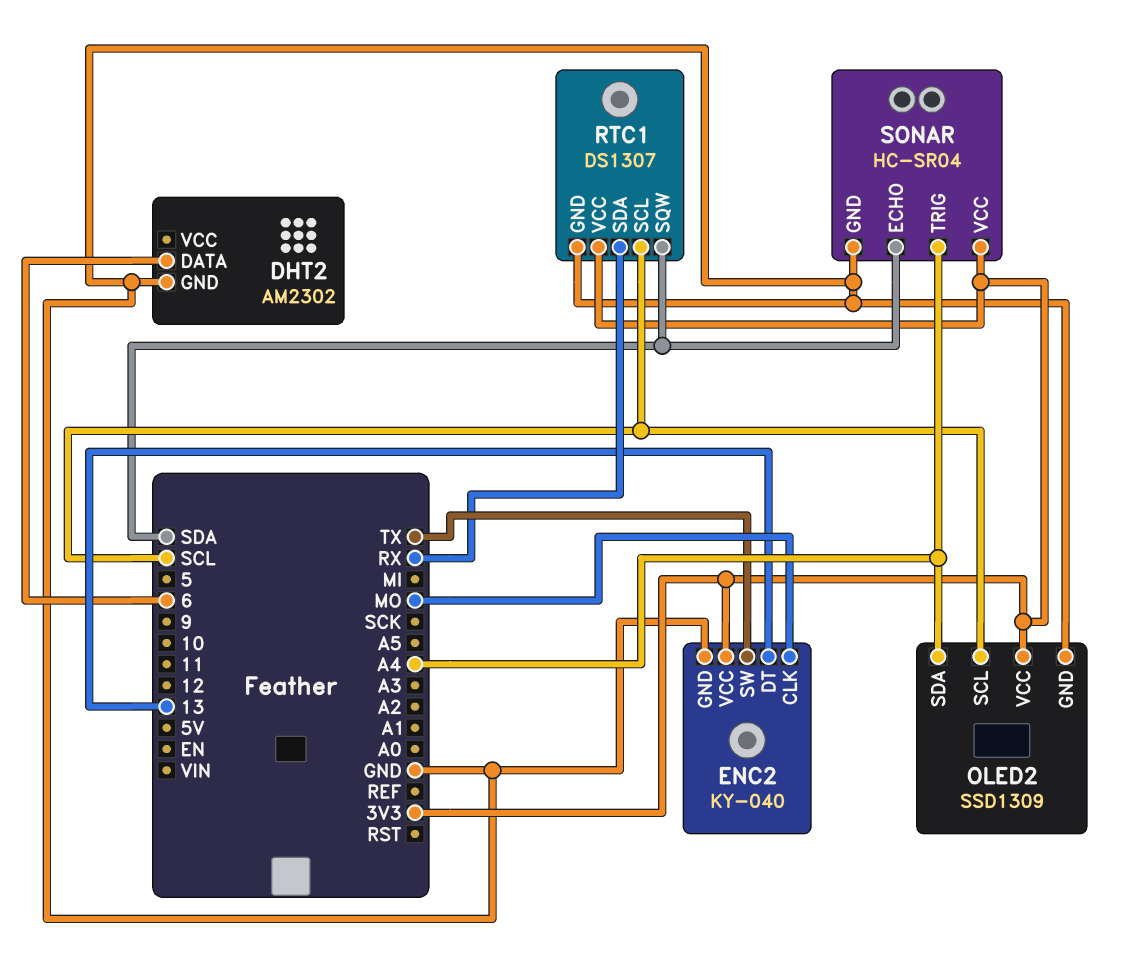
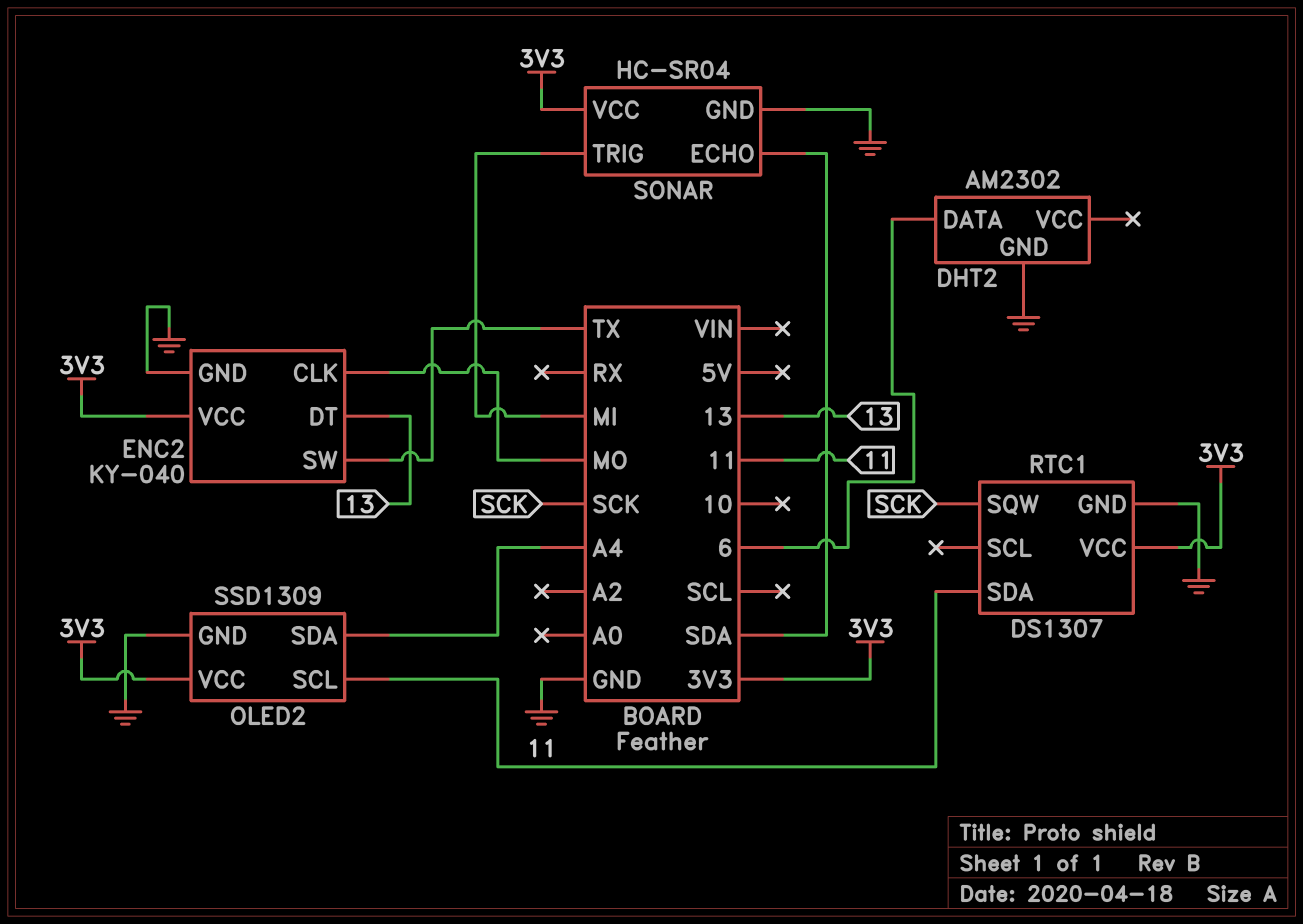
OLED2 pin SCL: SCL -> 11
RTC1 pin SCL: SCL -> none
RTC1 pin SDA: RX -> 11
RTC1 pin SQW: SDA -> SCK
SONAR pin TRIG: A4 -> MI

